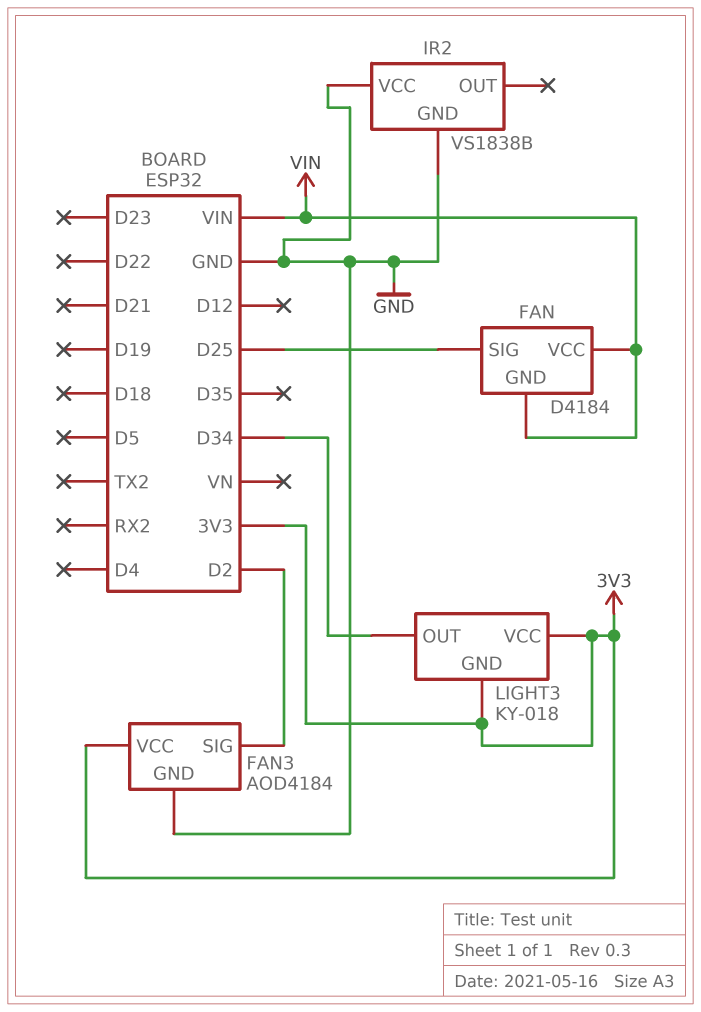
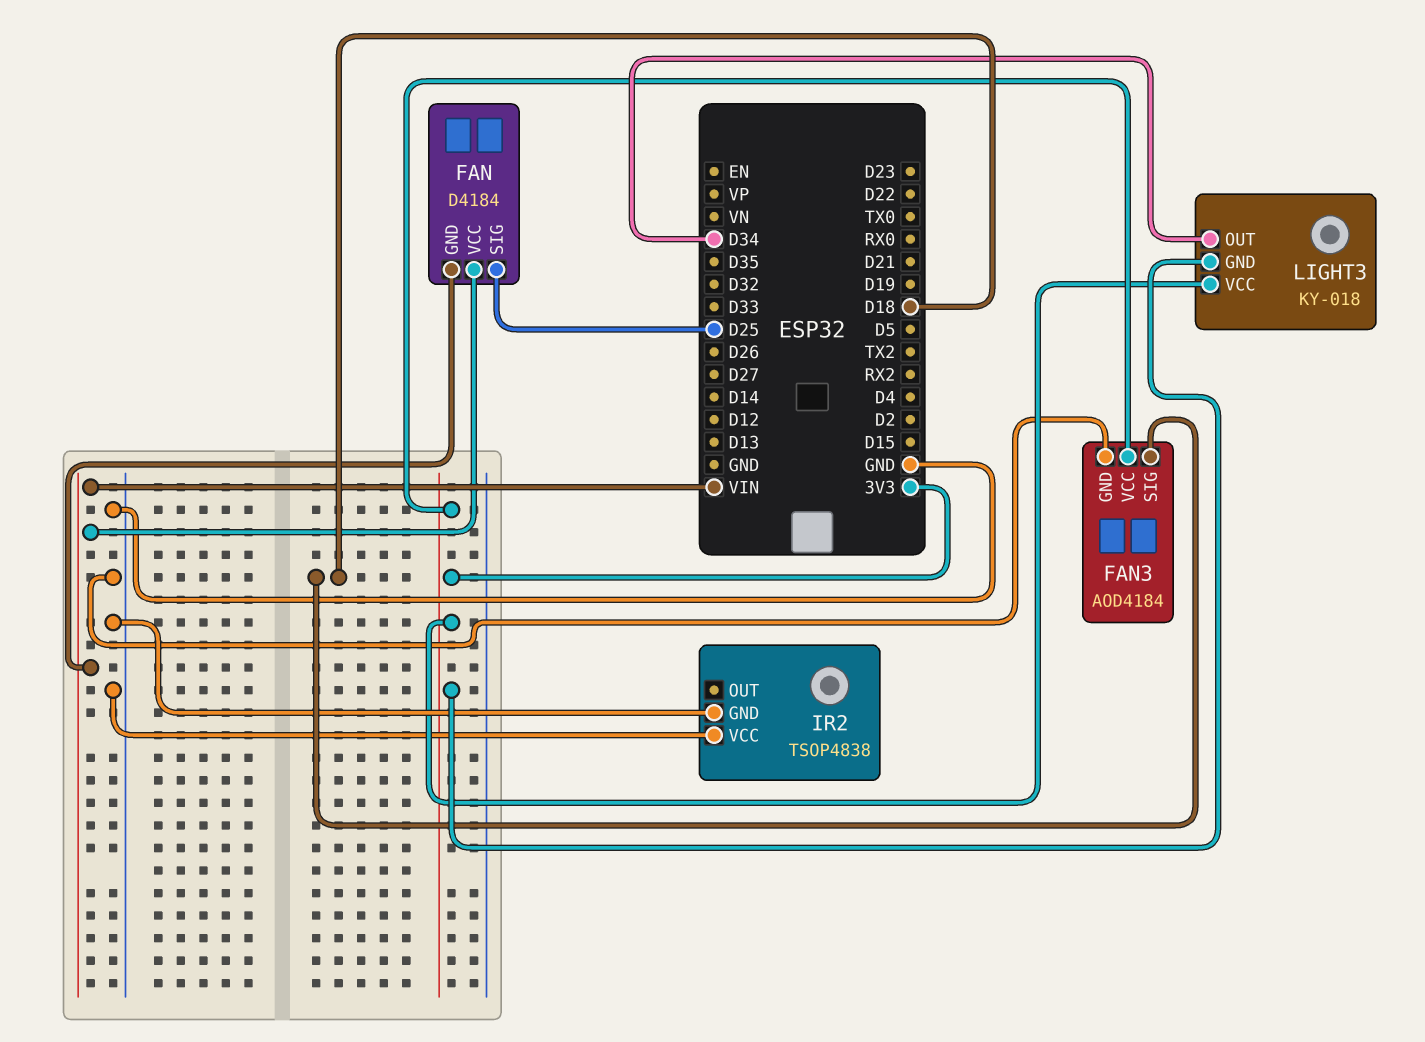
FAN3 pin SIG: D2 -> D18
IR2: VS1838B -> TSOP4838

